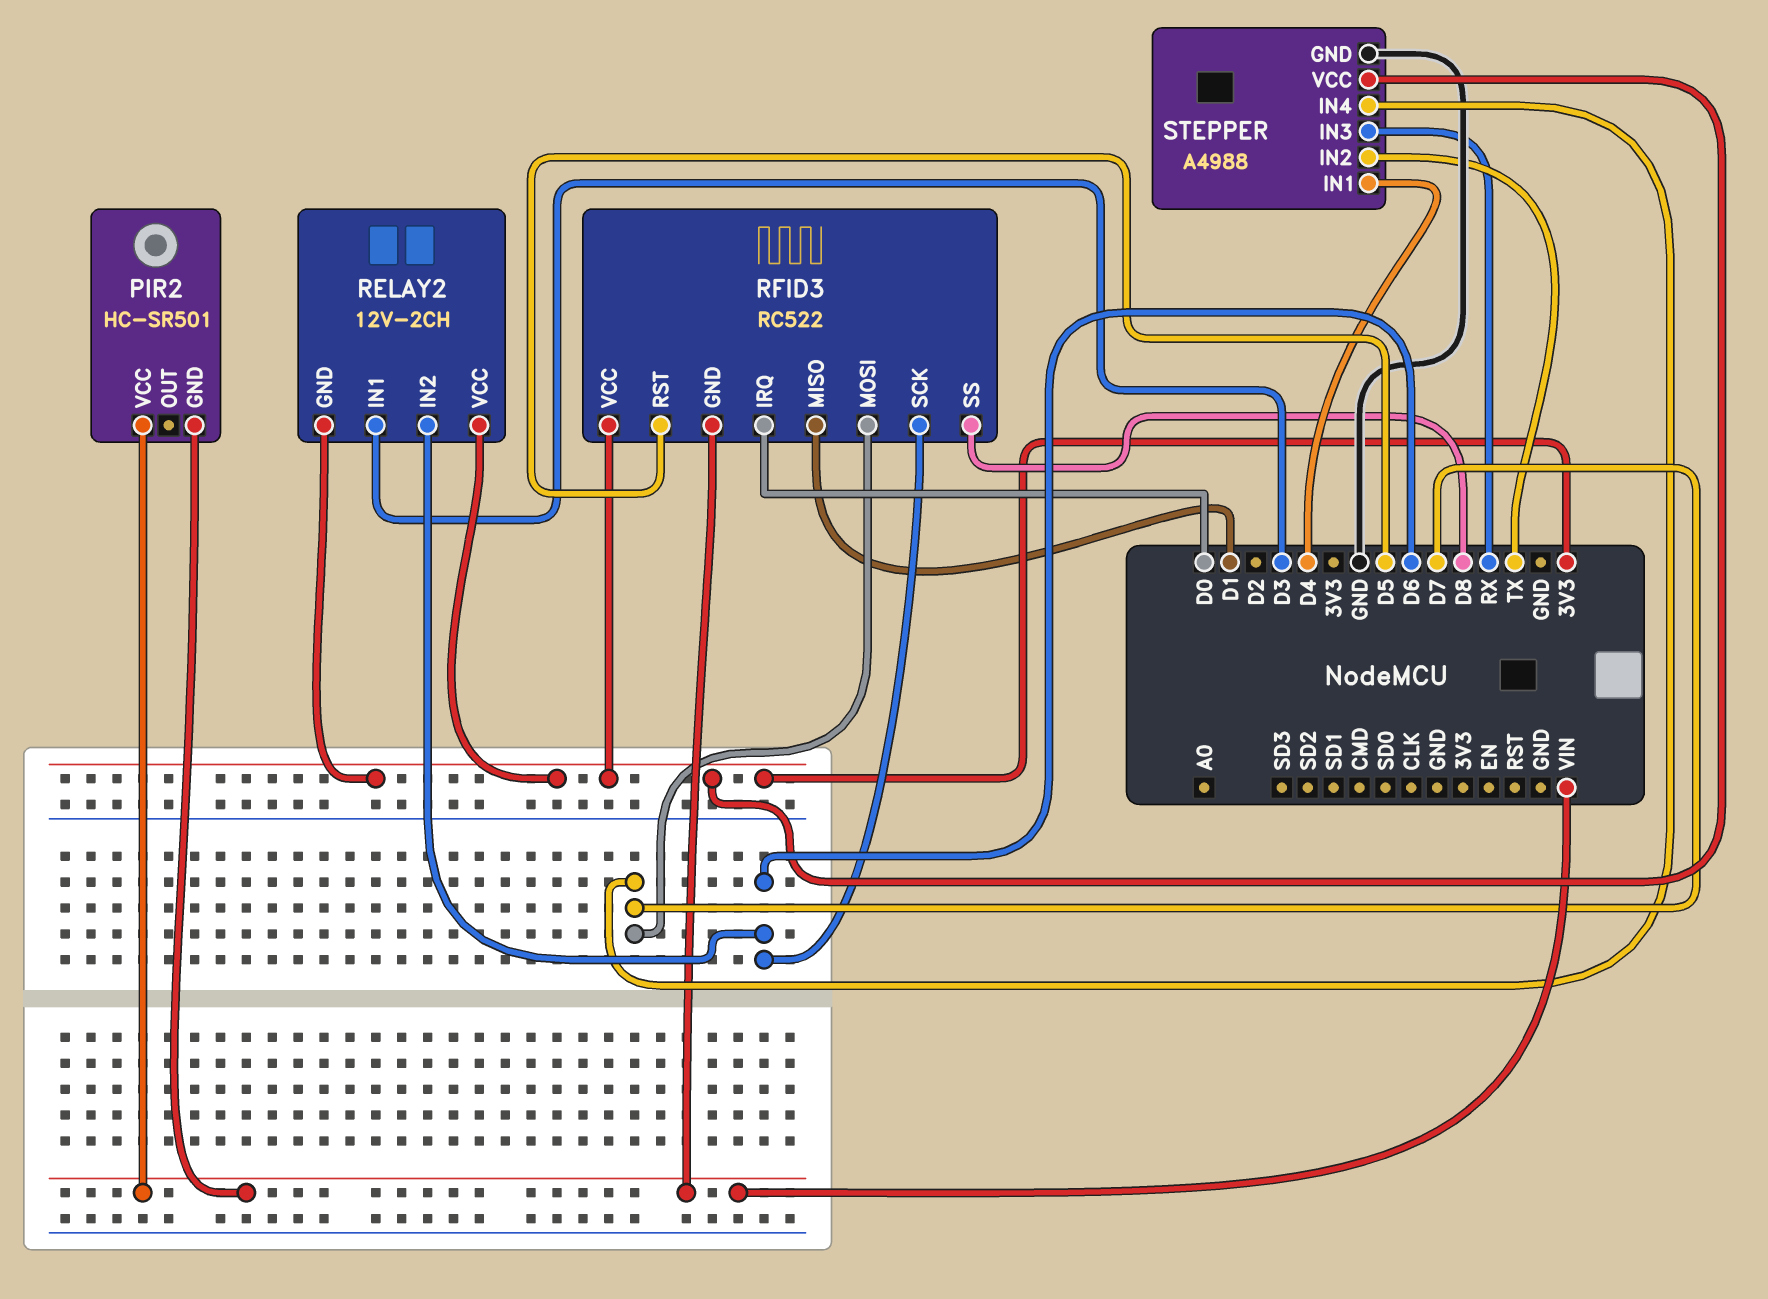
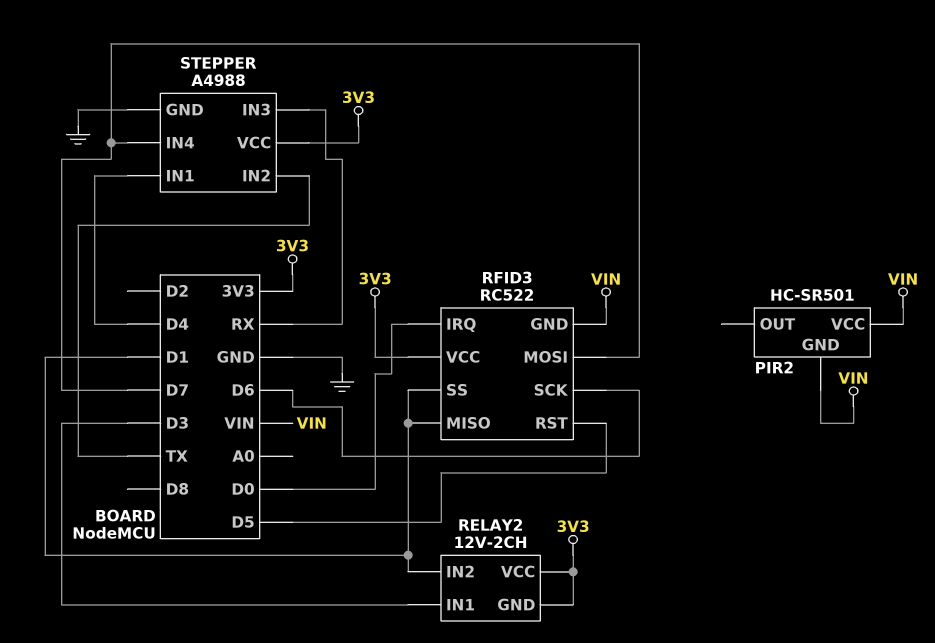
RELAY2 pin IN2: D6 -> D1
RFID3 pin SS: D8 -> D1

